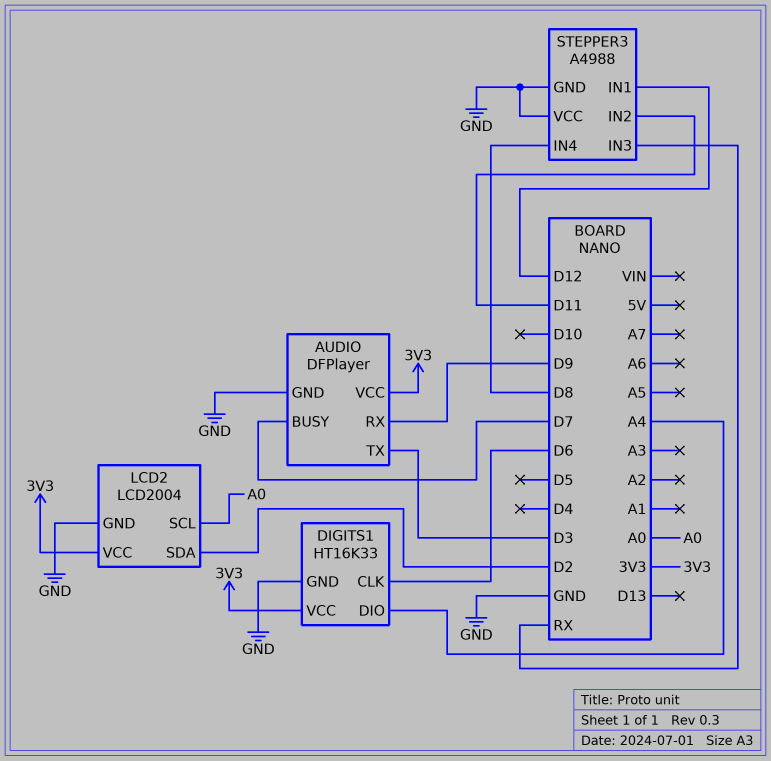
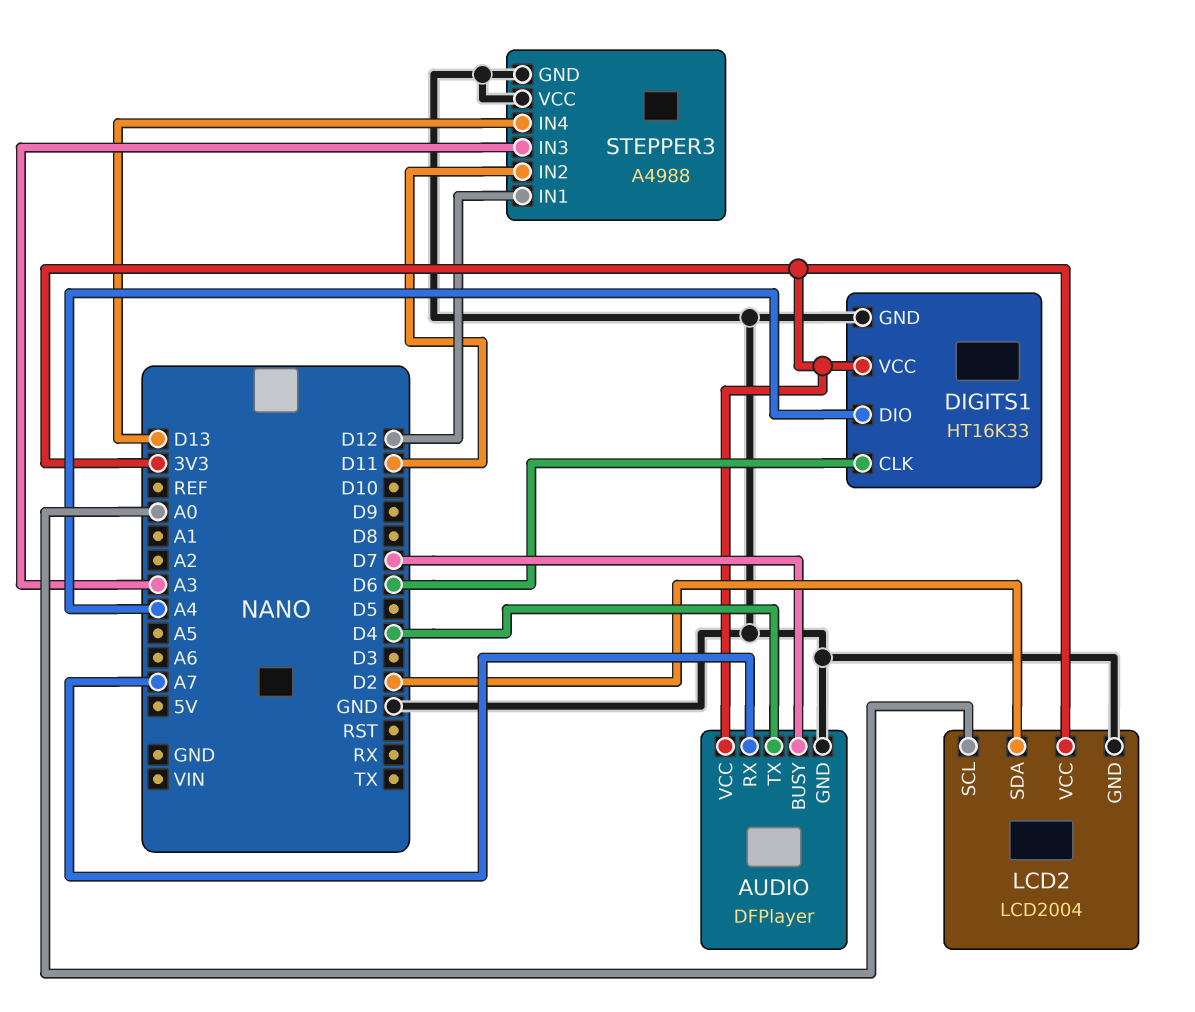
AUDIO pin RX: D9 -> A7
AUDIO pin TX: D3 -> D4
STEPPER3 pin IN3: RX -> A3
STEPPER3 pin IN4: D8 -> D13

